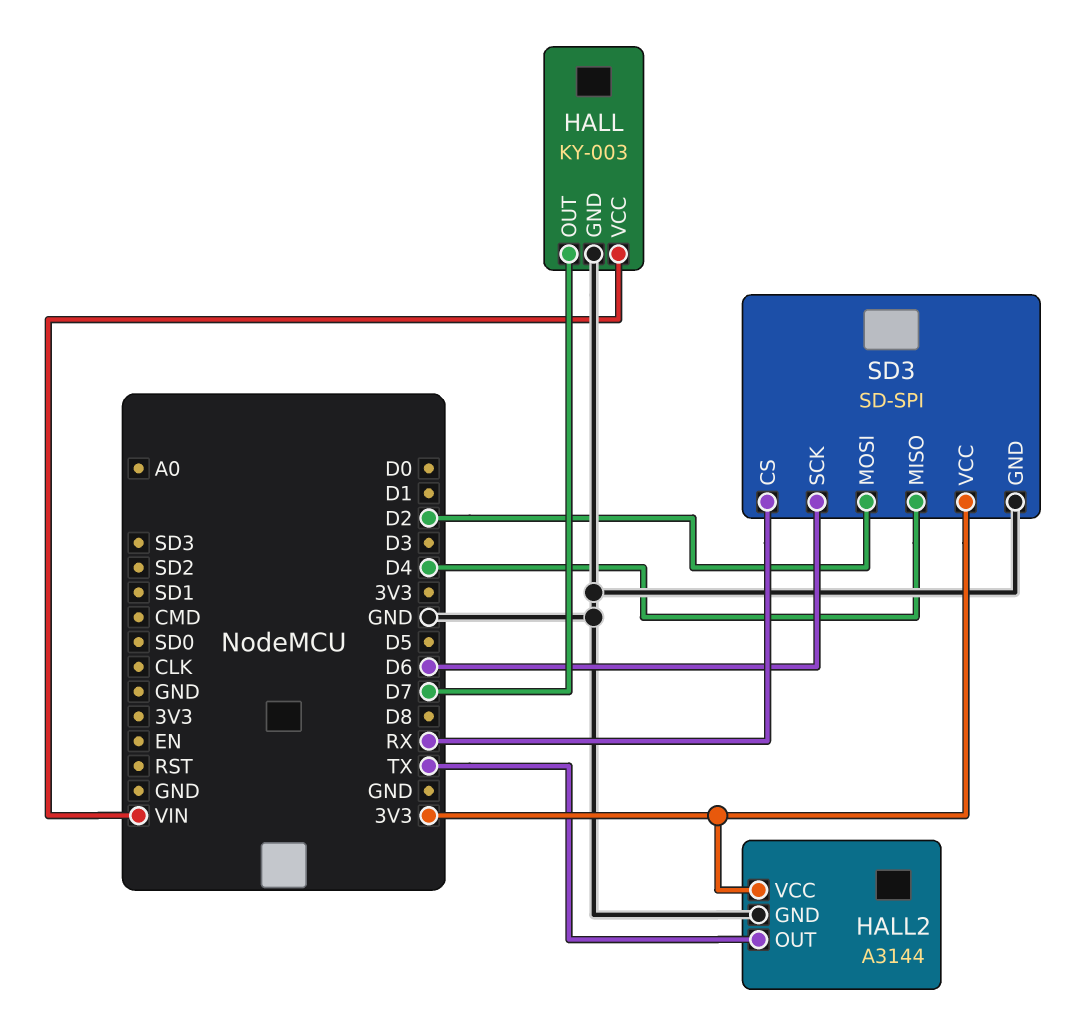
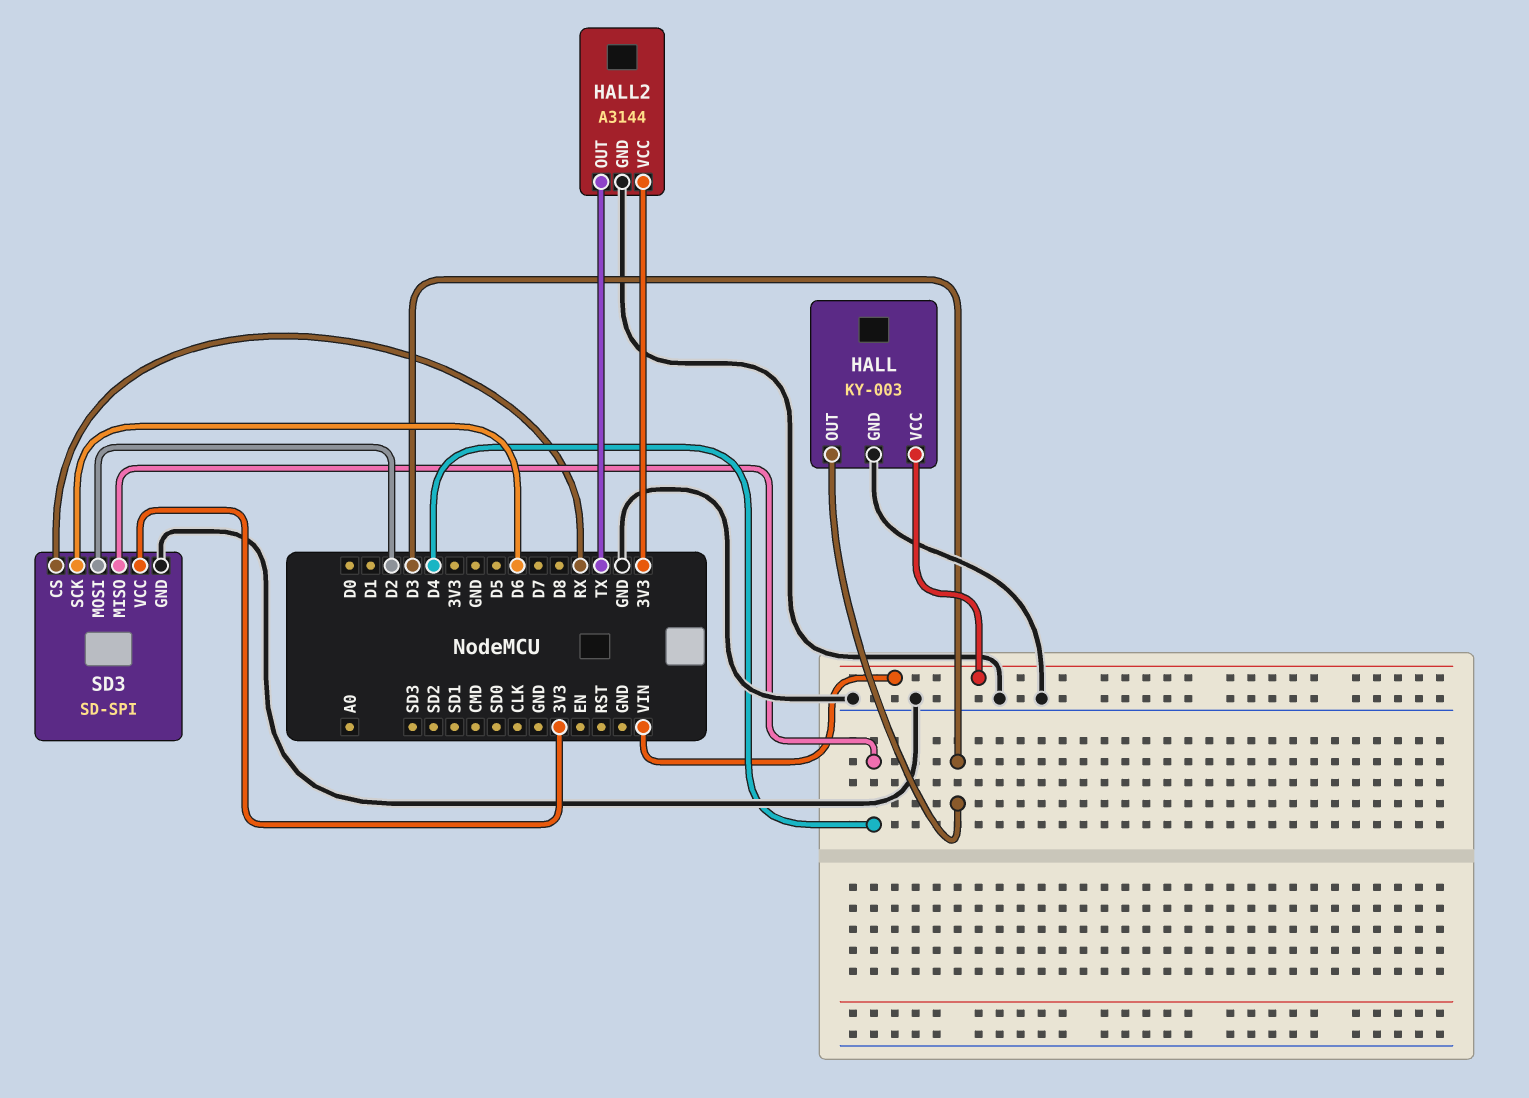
HALL pin OUT: D7 -> D3

